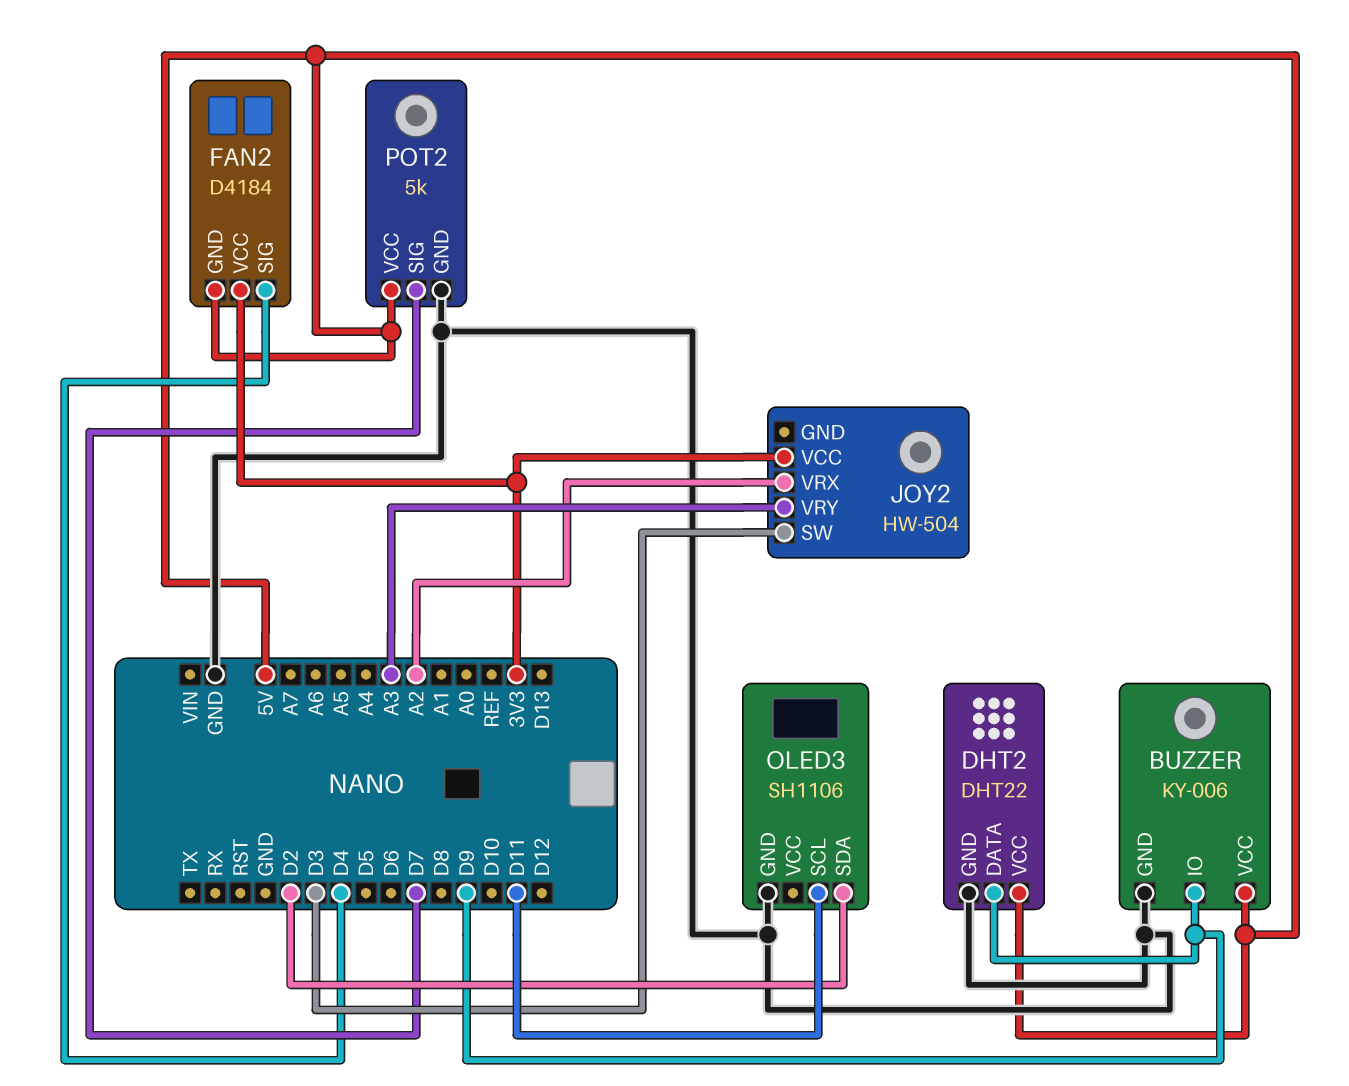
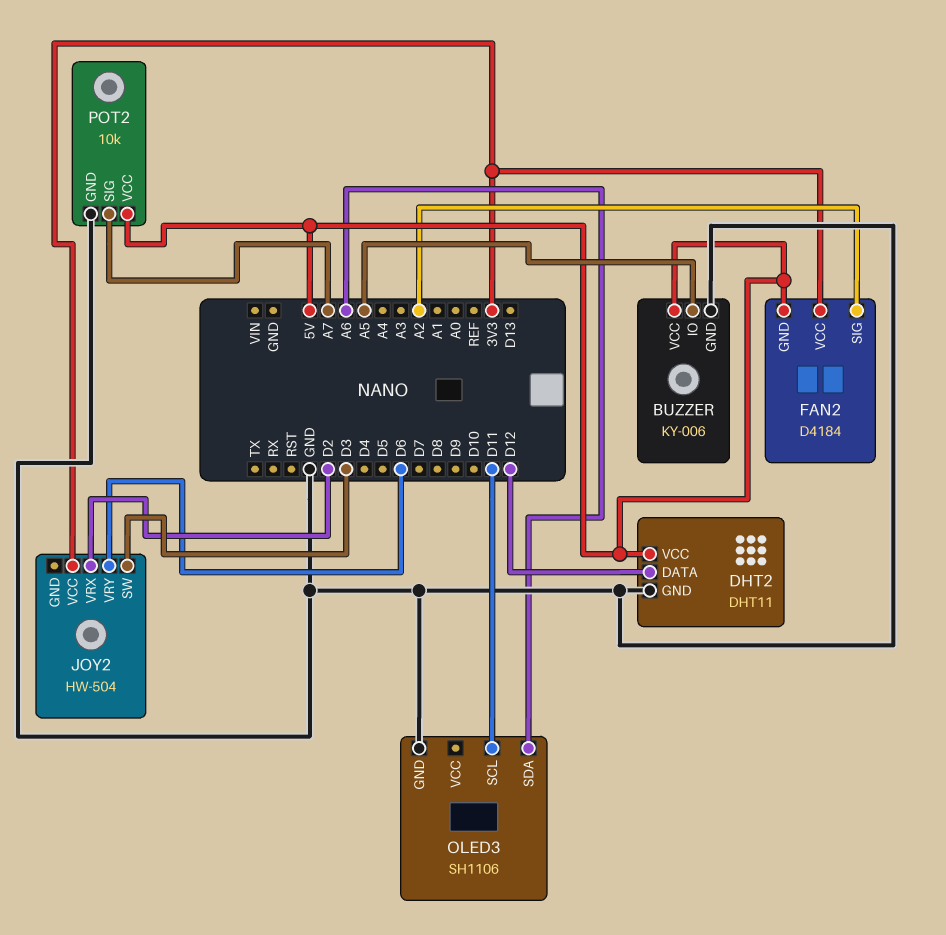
BUZZER pin IO: D9 -> A5
DHT2: DHT22 -> DHT11
DHT2 pin DATA: D9 -> D12
FAN2 pin SIG: D4 -> A2
JOY2 pin VRX: A2 -> D2
JOY2 pin VRY: A3 -> D6
OLED3 pin SDA: D2 -> A6
POT2: 5k -> 10k
POT2 pin SIG: D7 -> A7

